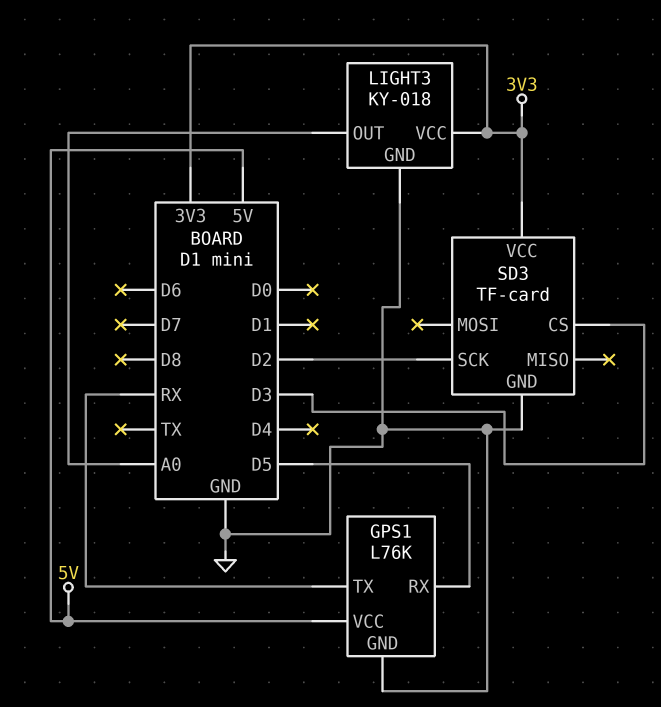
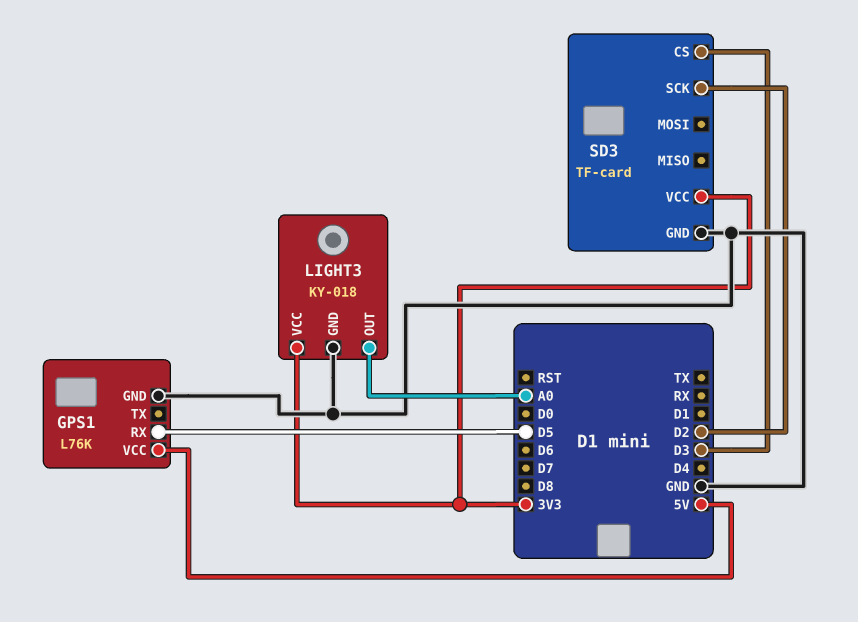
GPS1 pin TX: RX -> none

